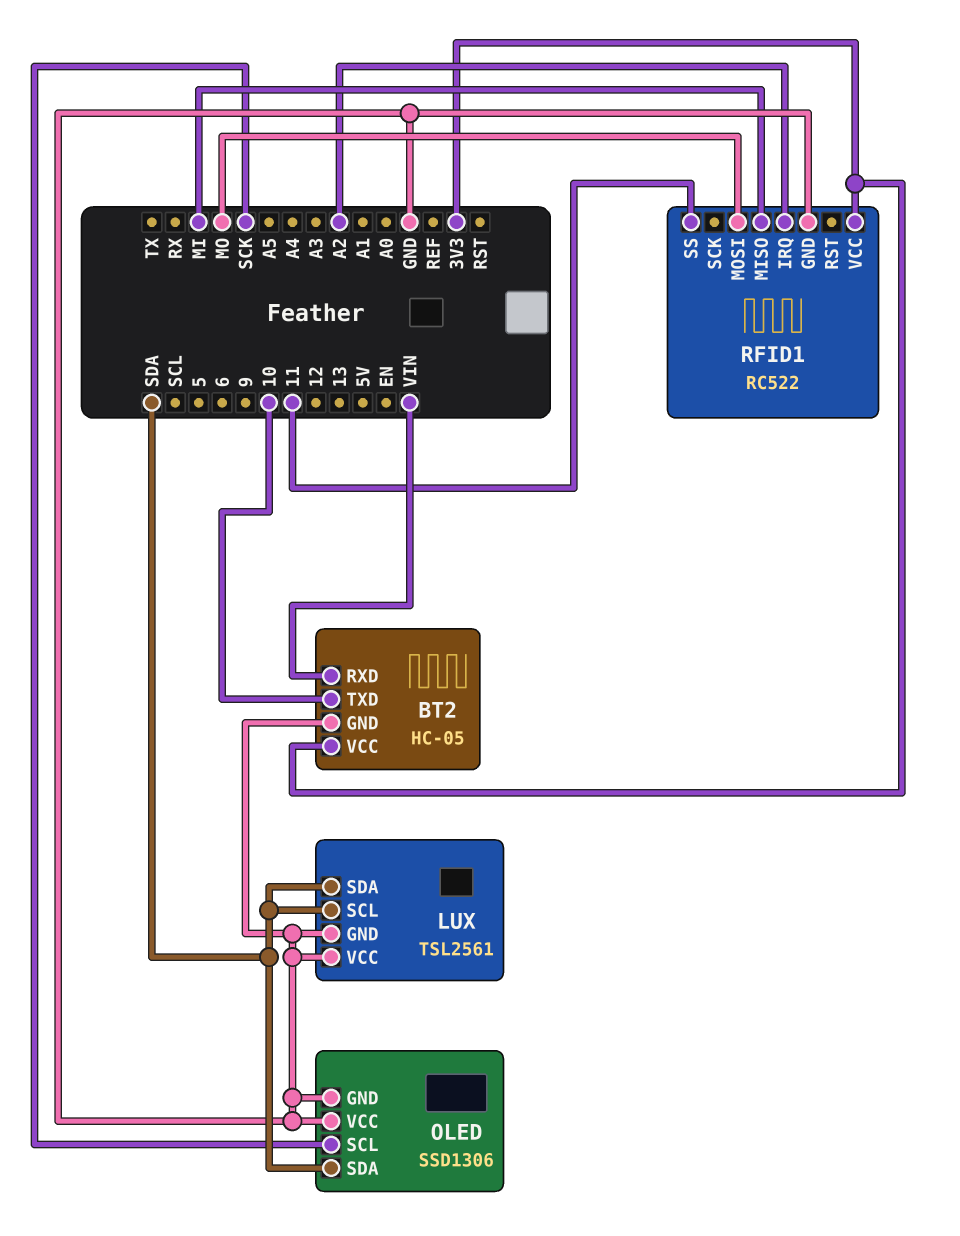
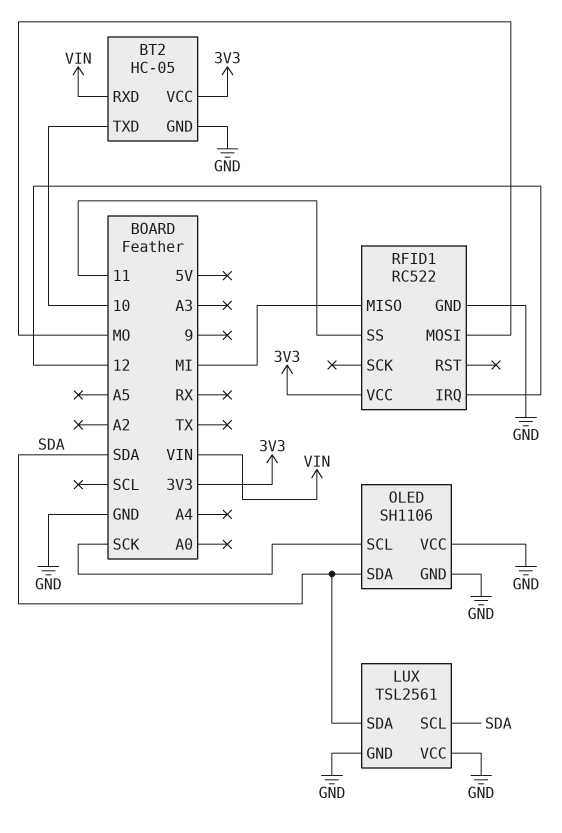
OLED: SSD1306 -> SH1106
RFID1 pin IRQ: A2 -> 12

